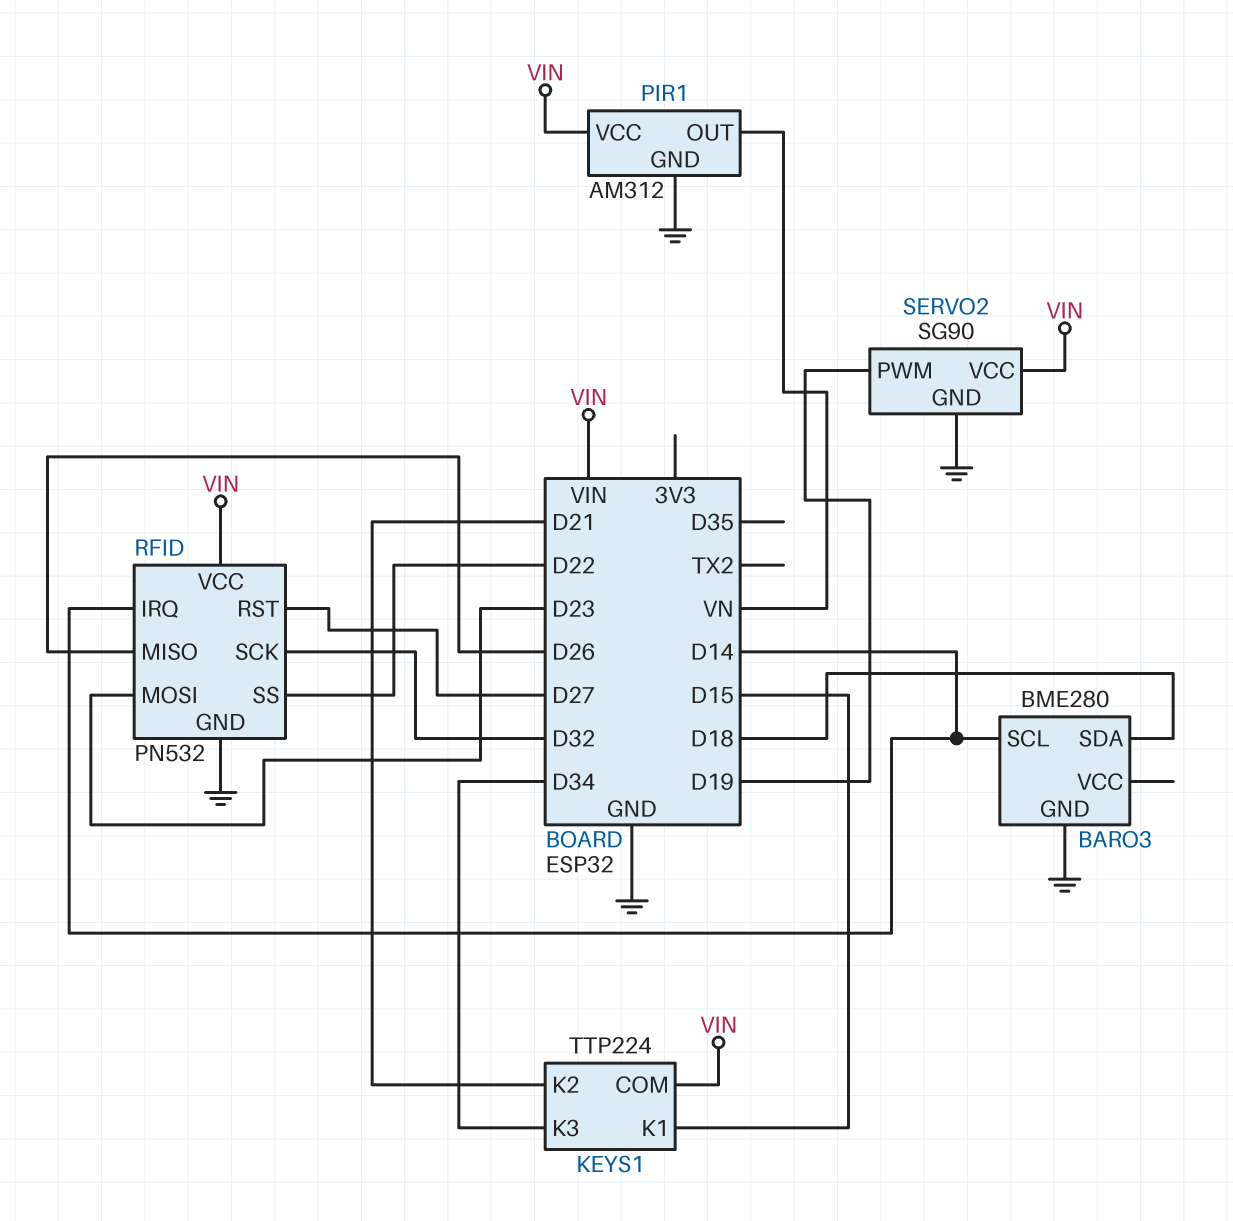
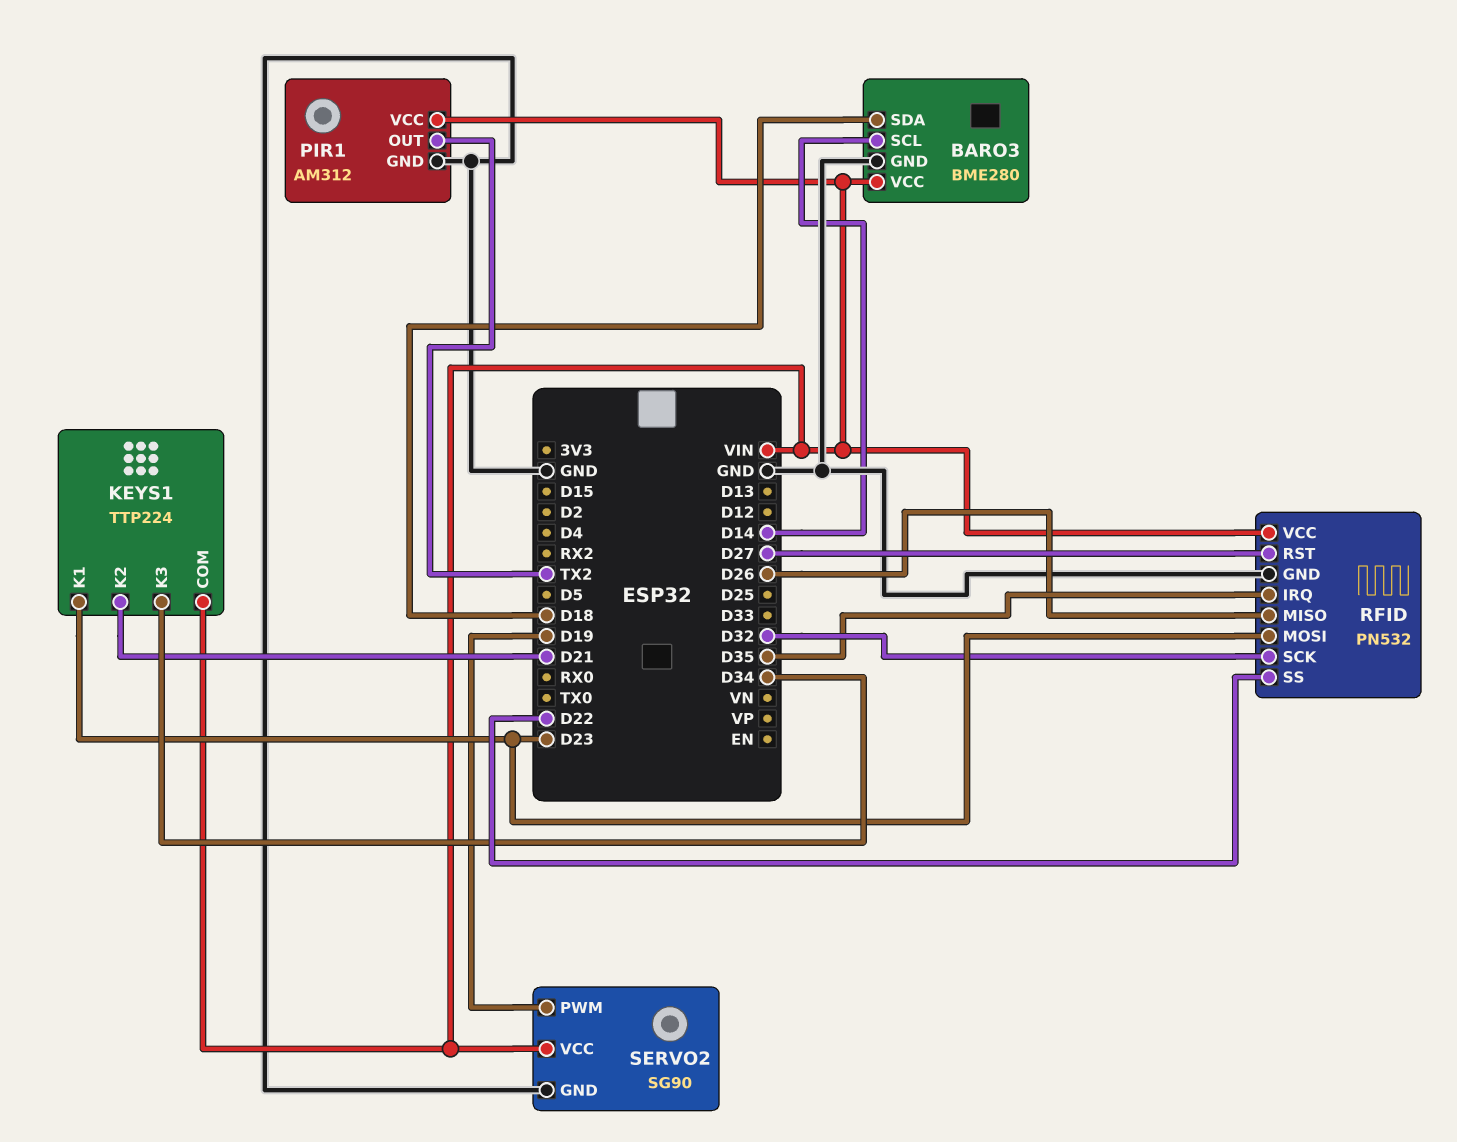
BARO3 pin VCC: none -> VIN
KEYS1 pin K1: D15 -> D23
PIR1 pin OUT: VN -> TX2
RFID pin IRQ: D14 -> D35

